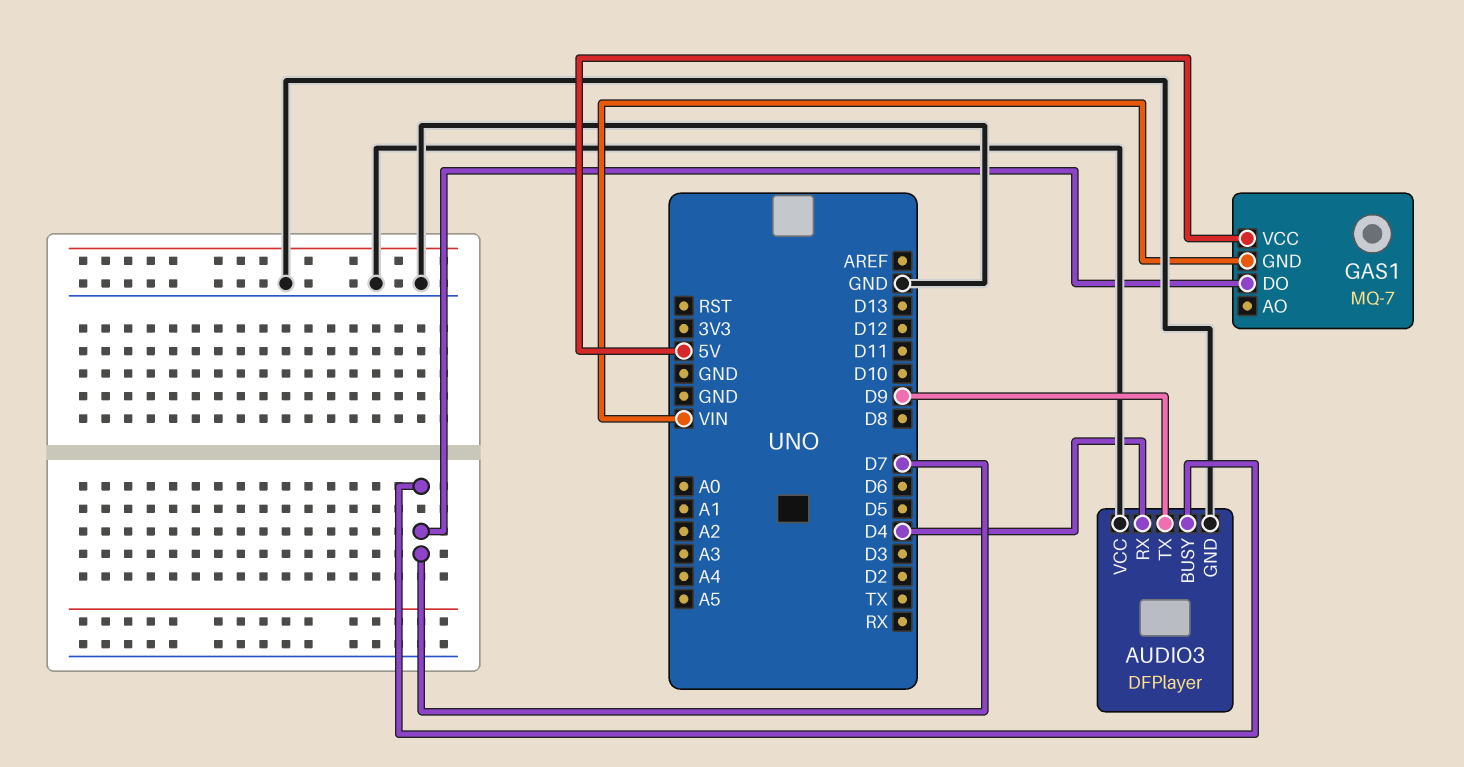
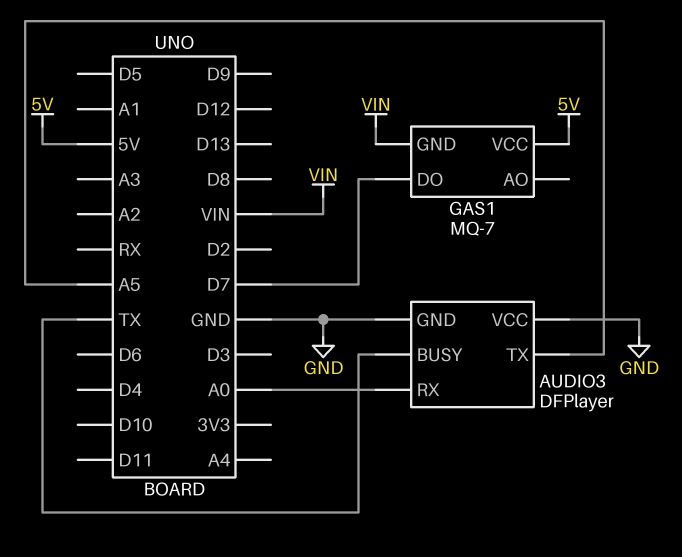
AUDIO3 pin BUSY: D7 -> TX
AUDIO3 pin RX: D4 -> A0
AUDIO3 pin TX: D9 -> A5

